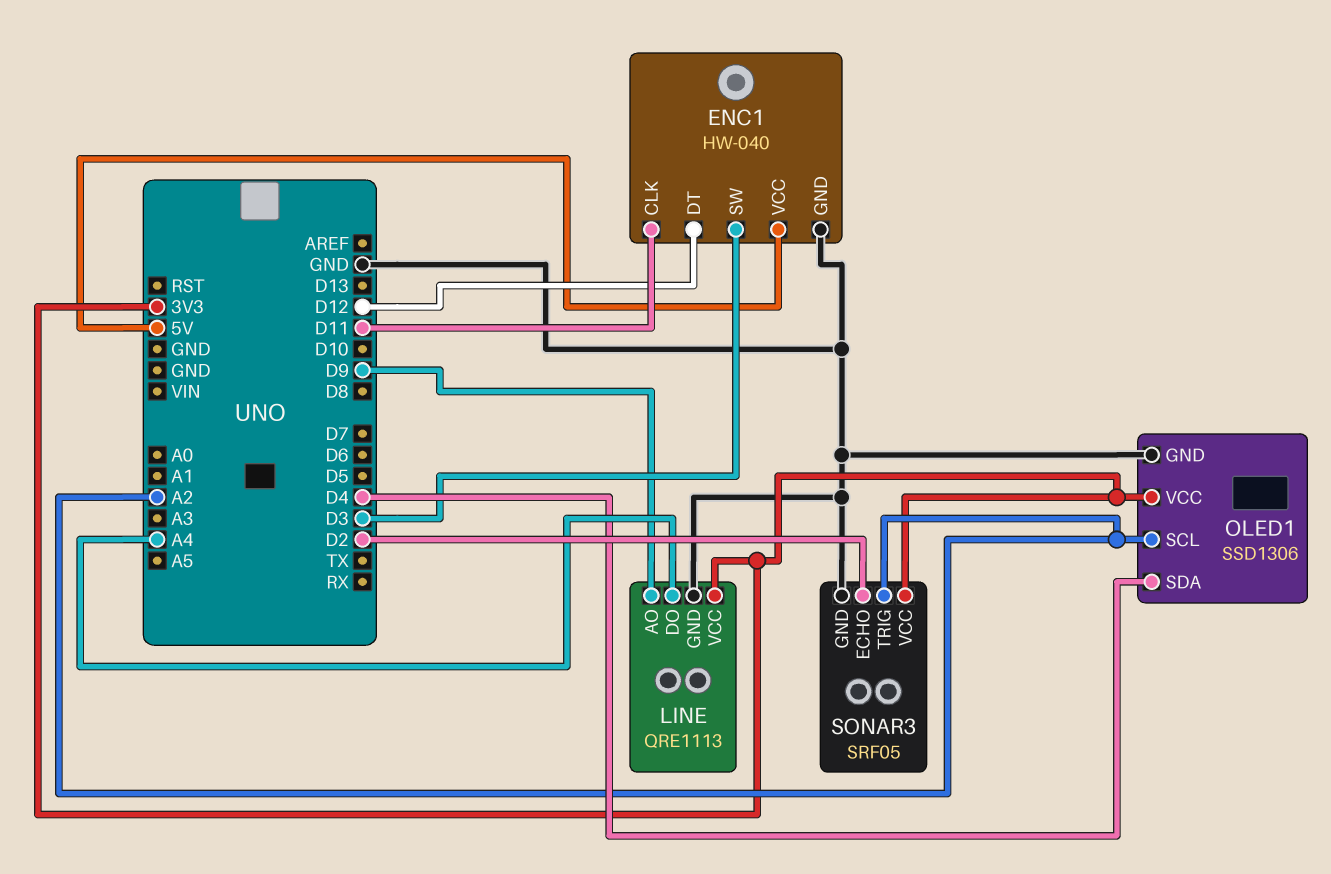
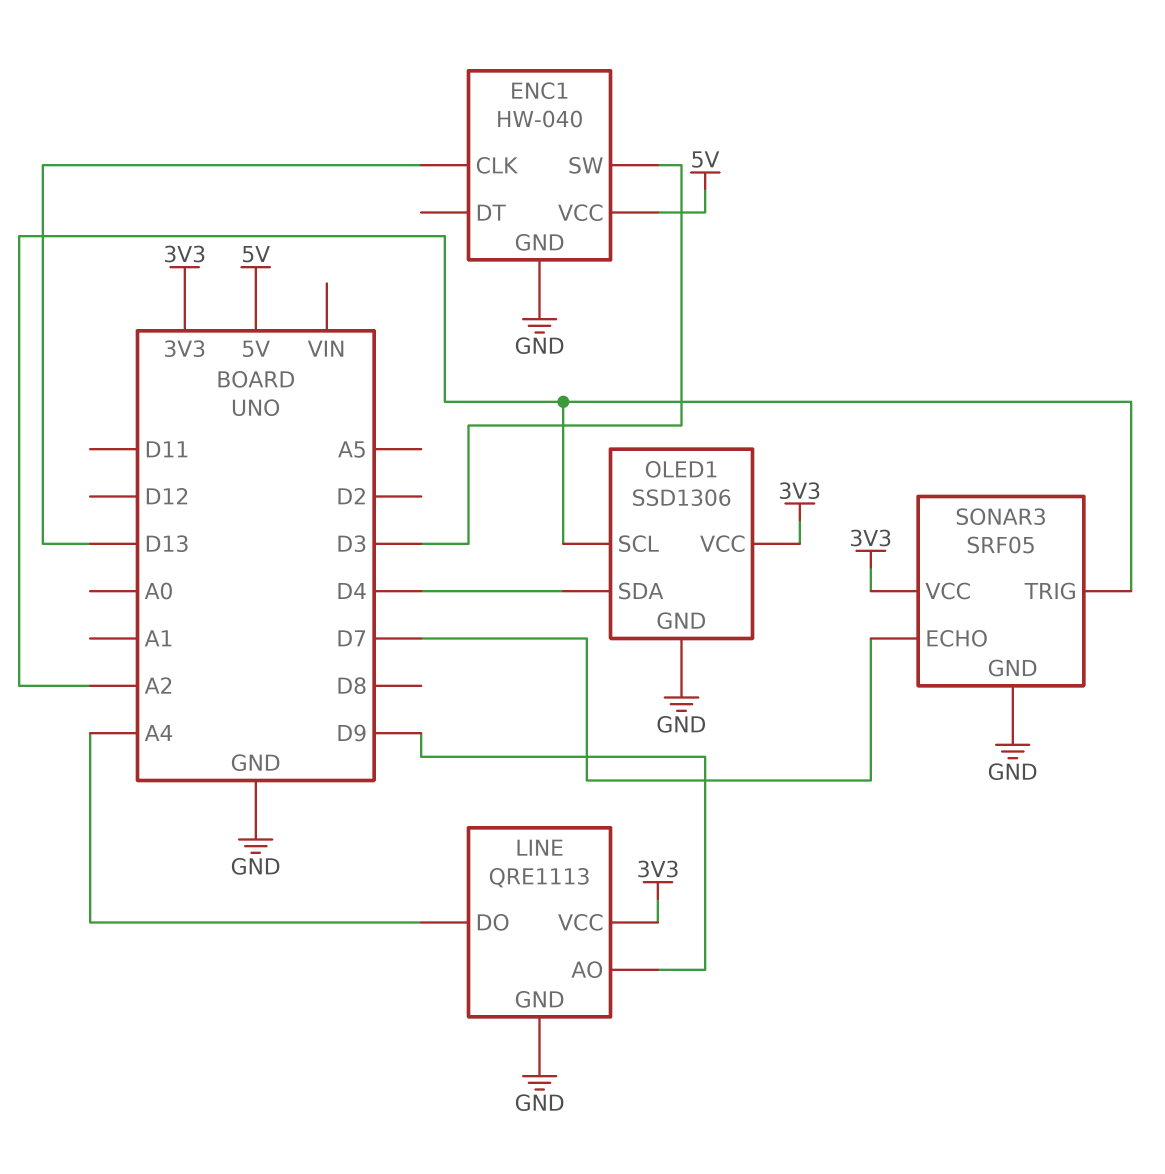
ENC1 pin CLK: D11 -> D13
ENC1 pin DT: D12 -> none
SONAR3 pin ECHO: D2 -> D7

